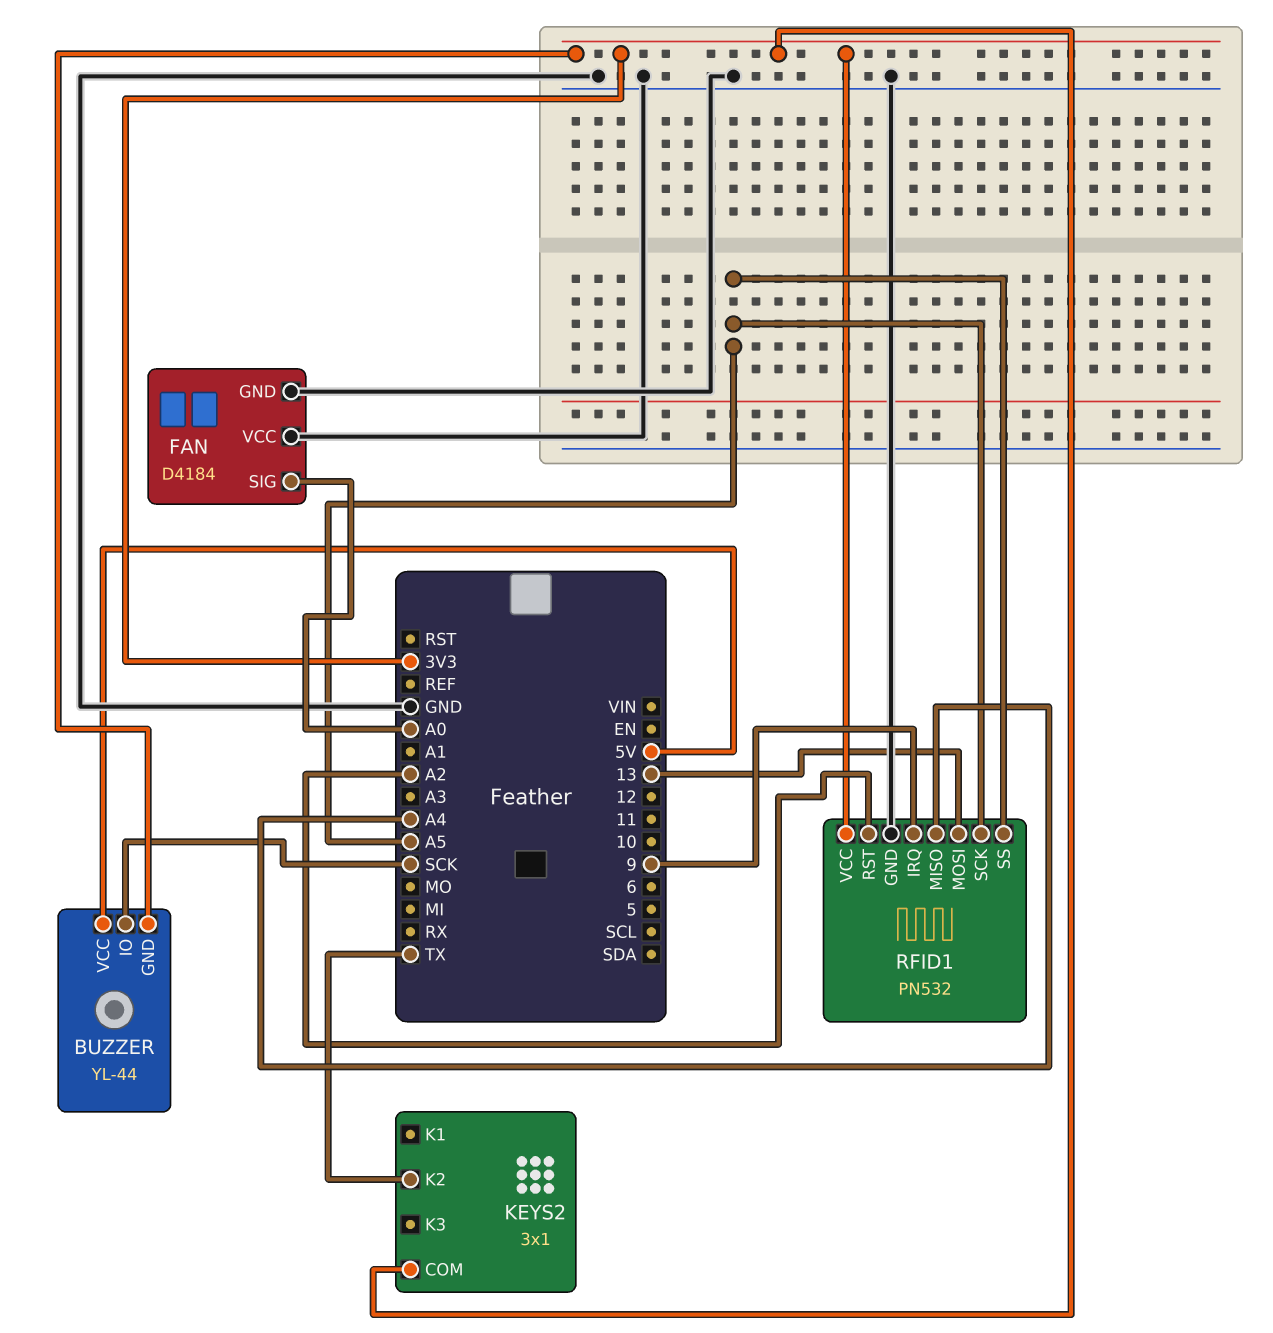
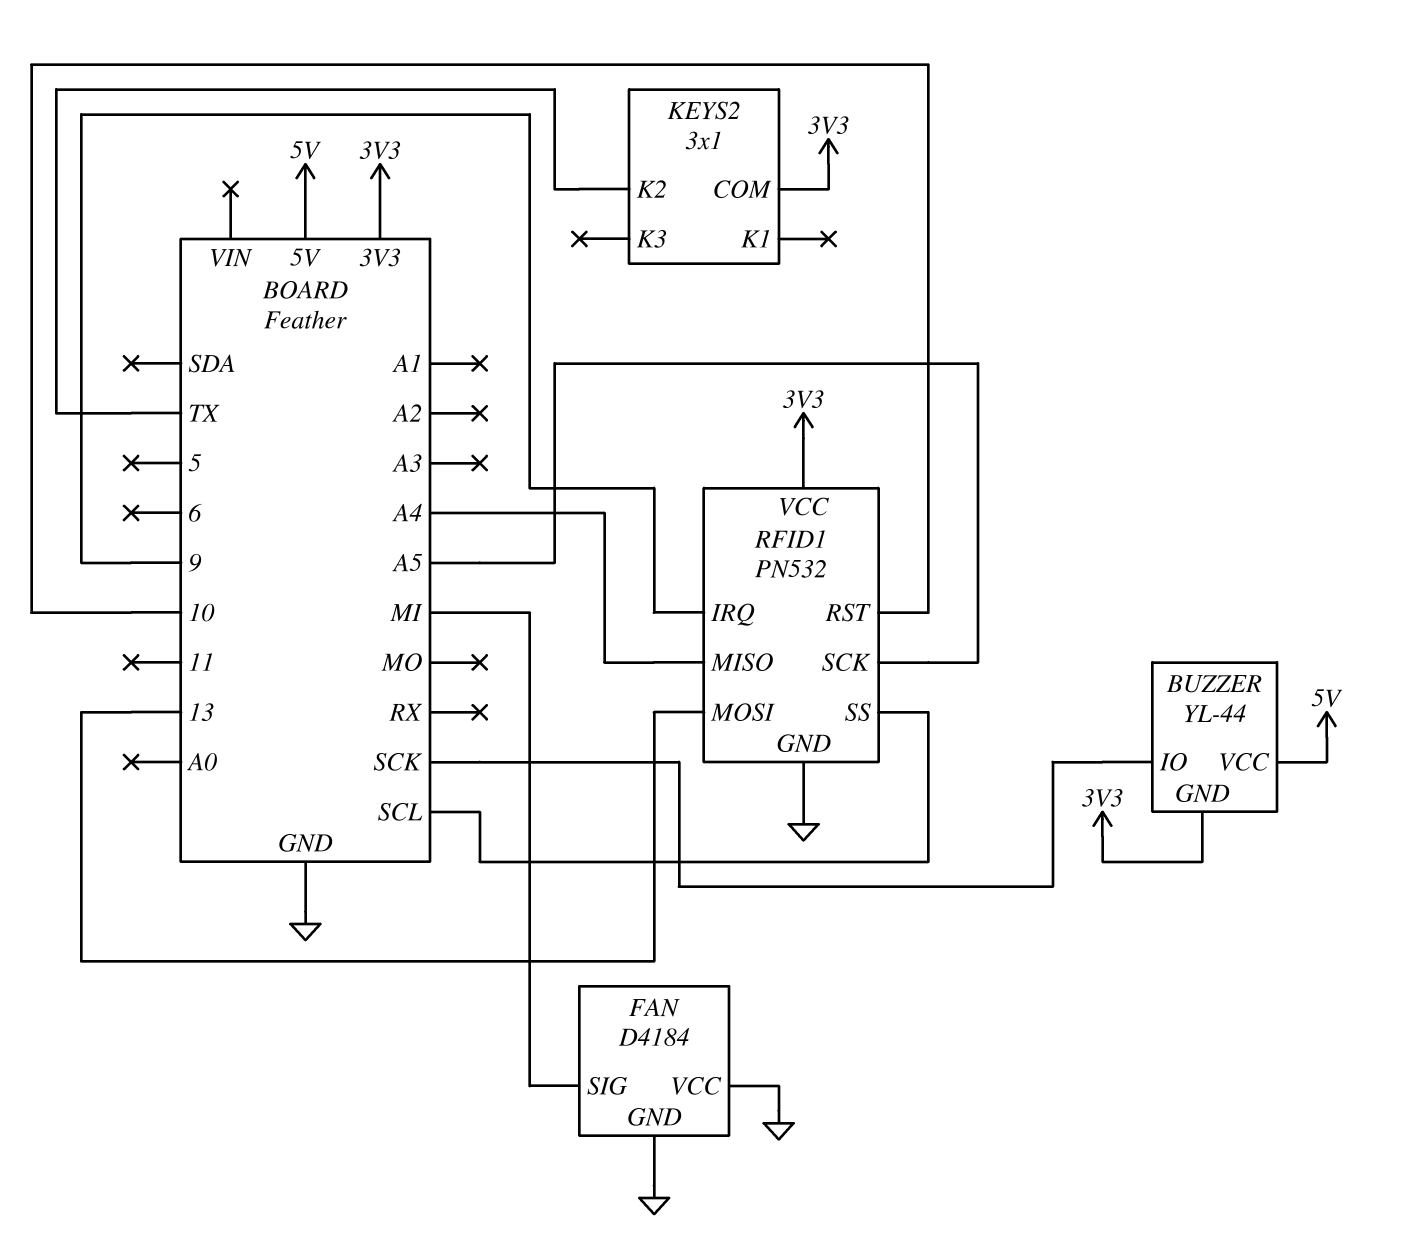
FAN pin SIG: A0 -> MI
RFID1 pin RST: A2 -> 10
RFID1 pin SS: A5 -> SCL

